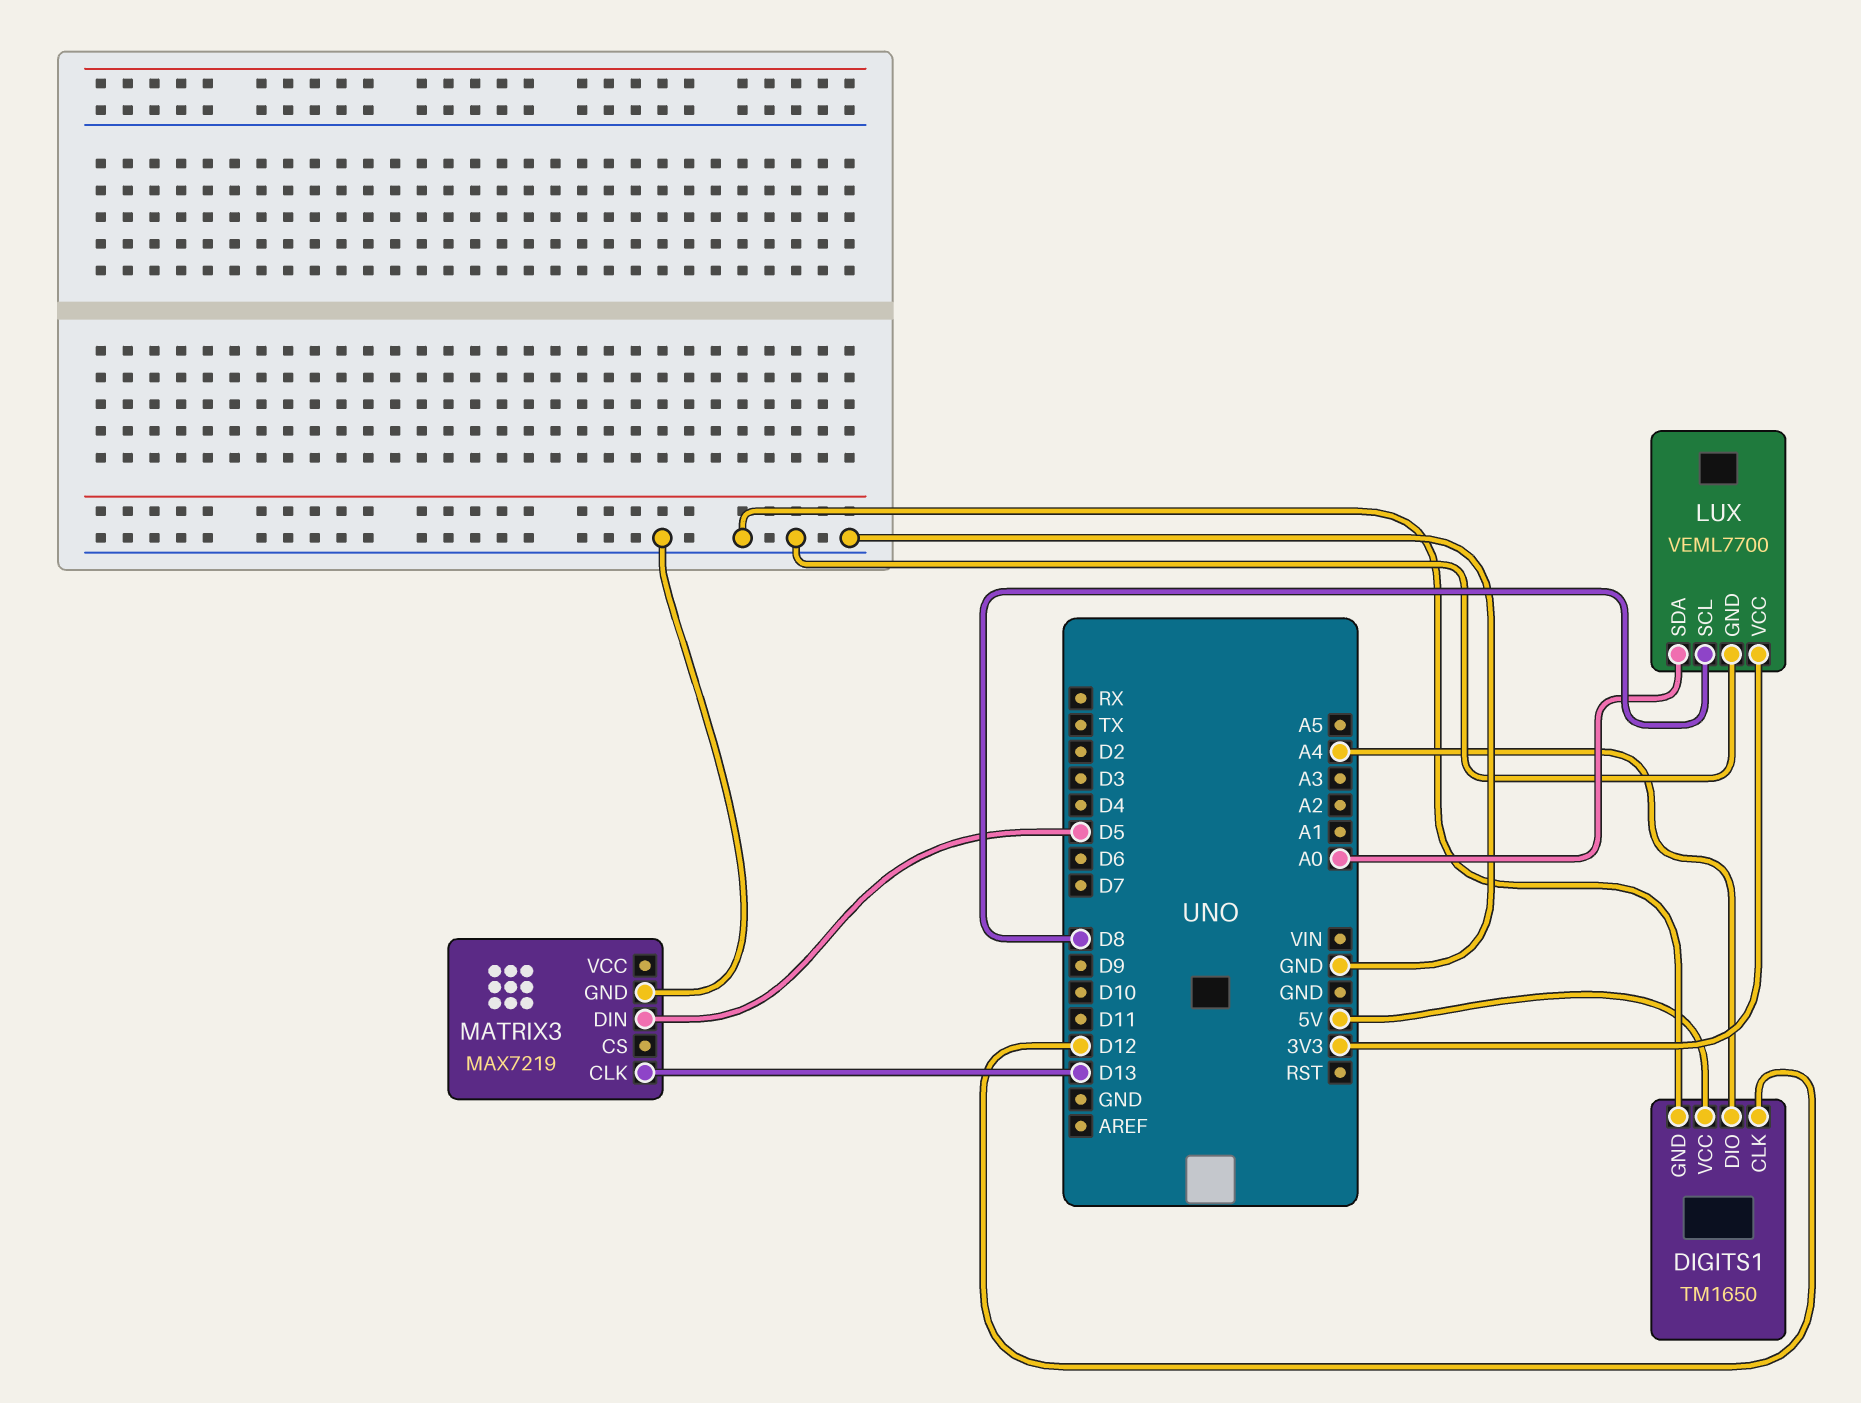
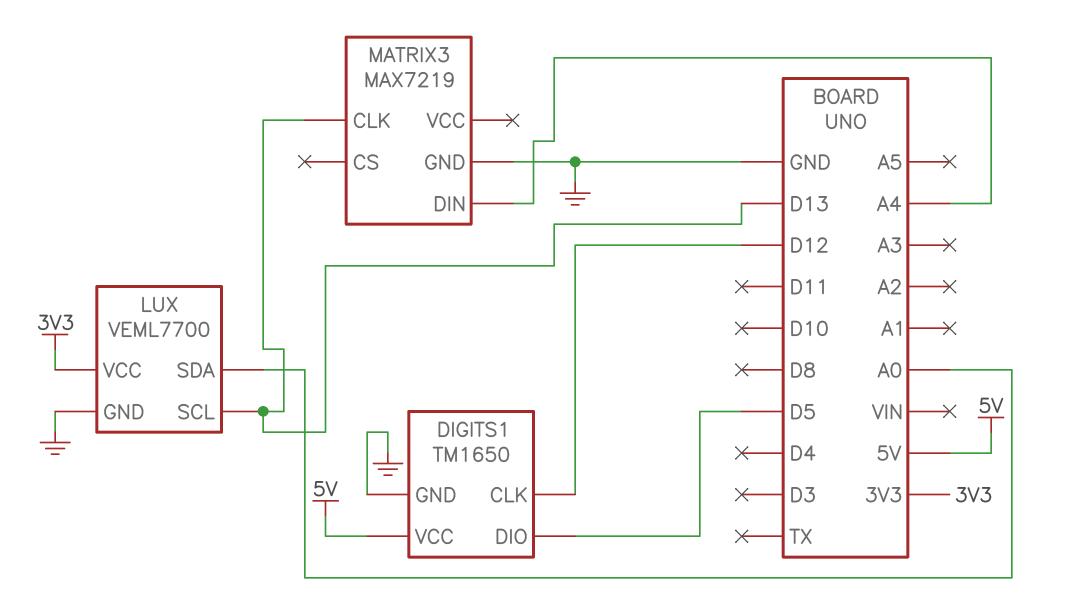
DIGITS1 pin DIO: A4 -> D5
LUX pin SCL: D8 -> D13
MATRIX3 pin DIN: D5 -> A4

